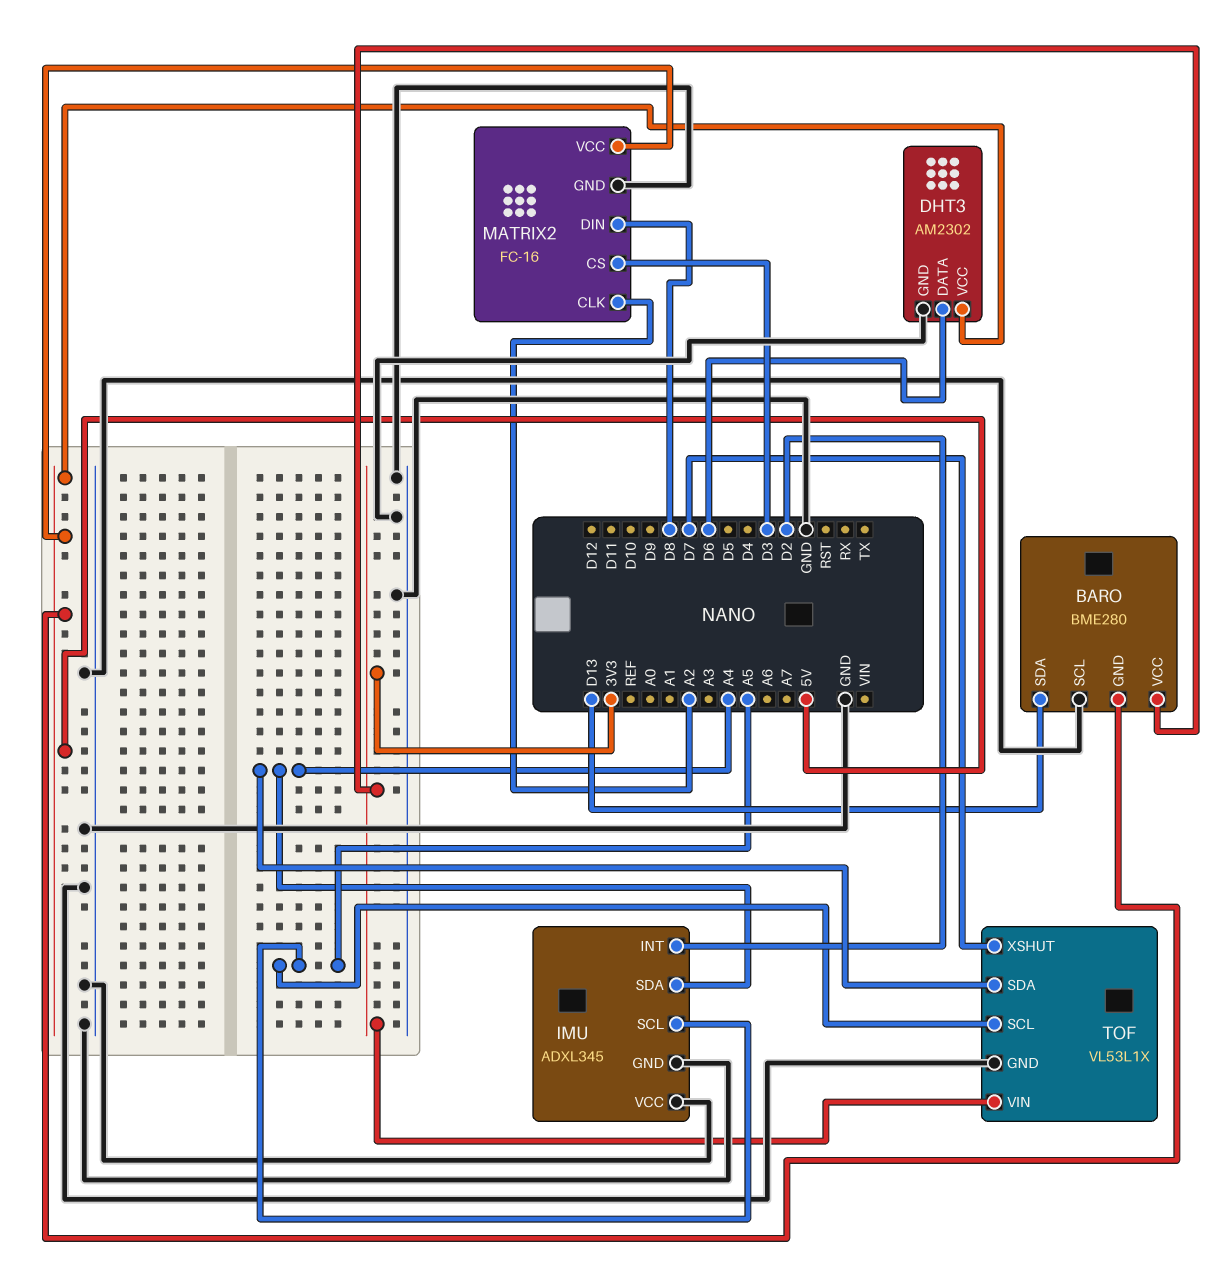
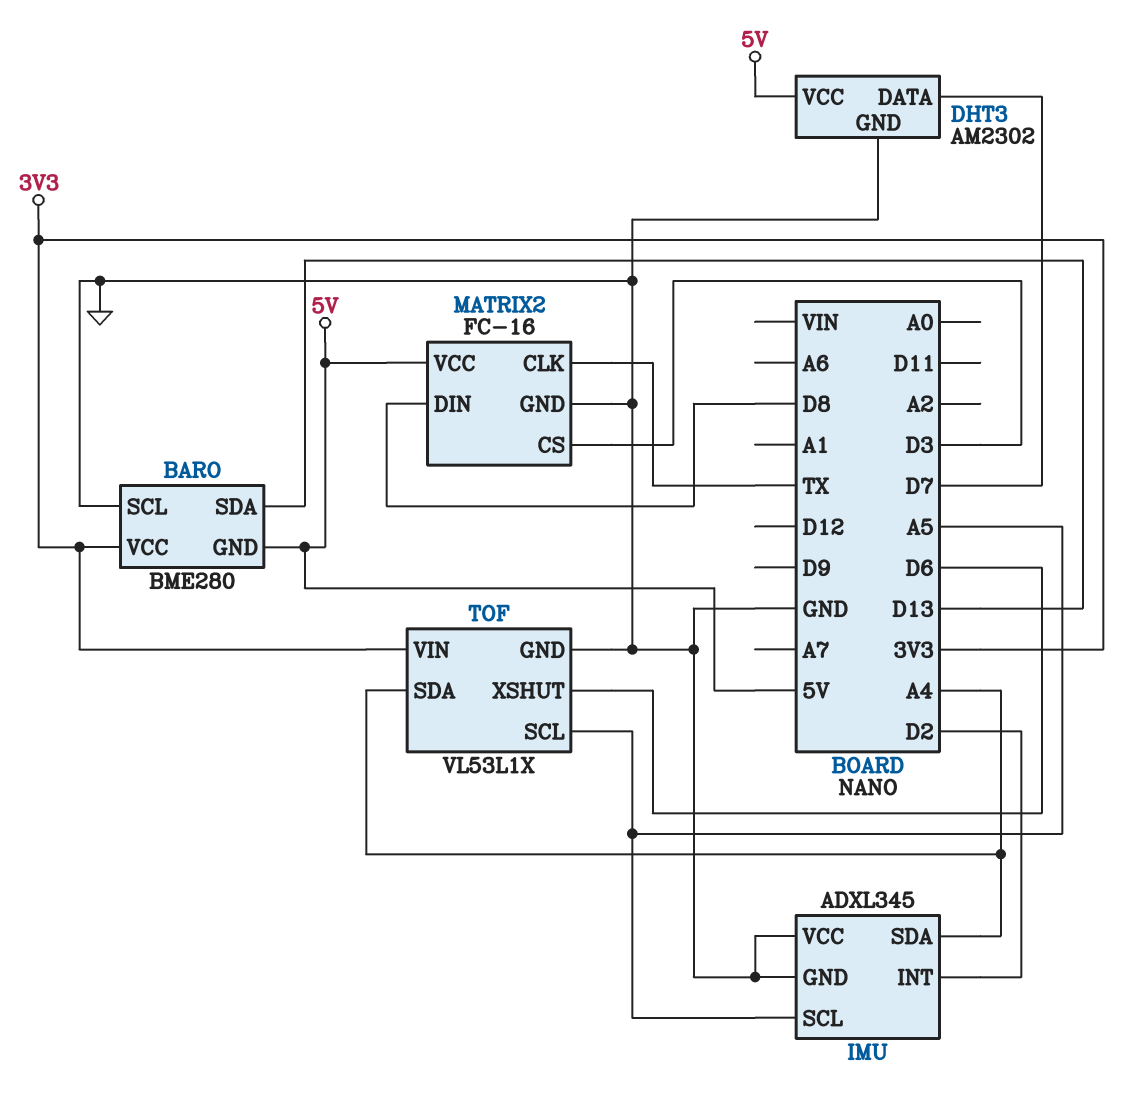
DHT3 pin DATA: D6 -> D7
MATRIX2 pin CLK: A2 -> TX
TOF pin XSHUT: D7 -> D6

